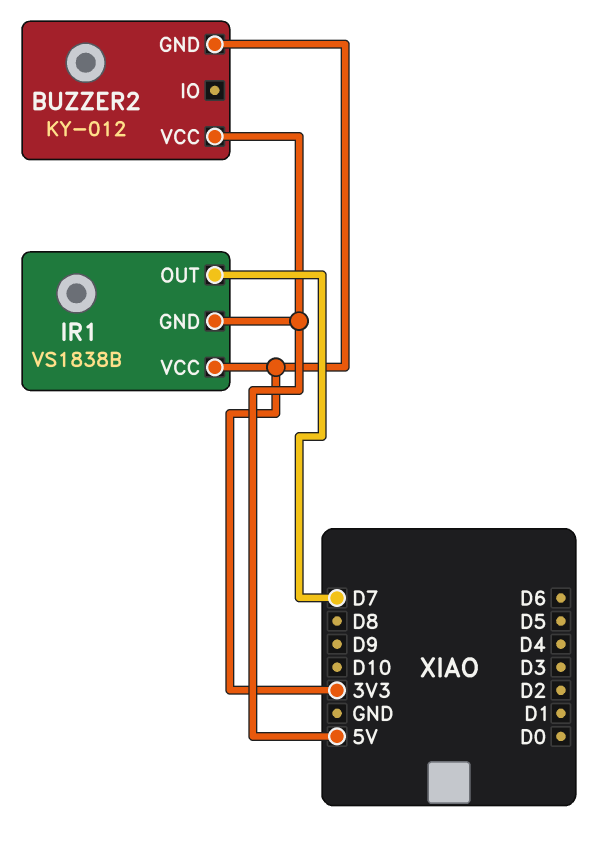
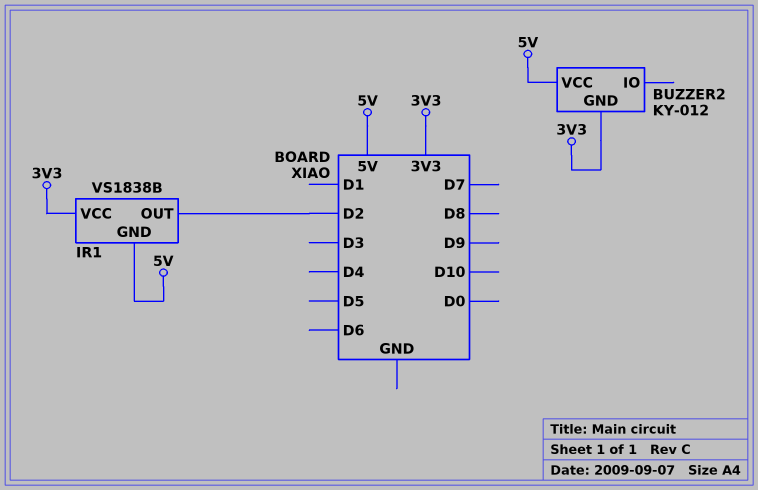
IR1 pin OUT: D7 -> D2

